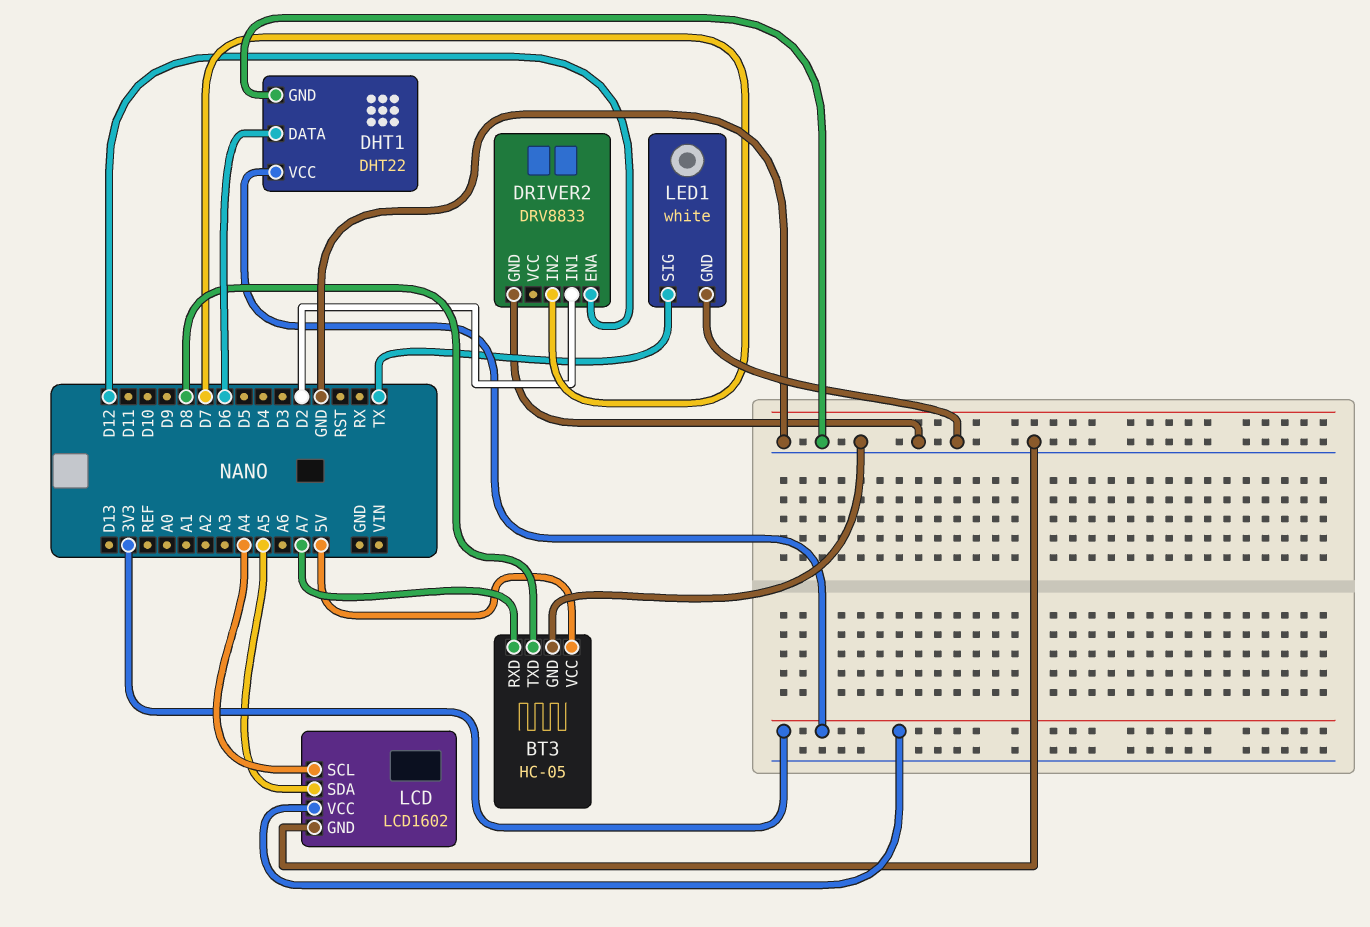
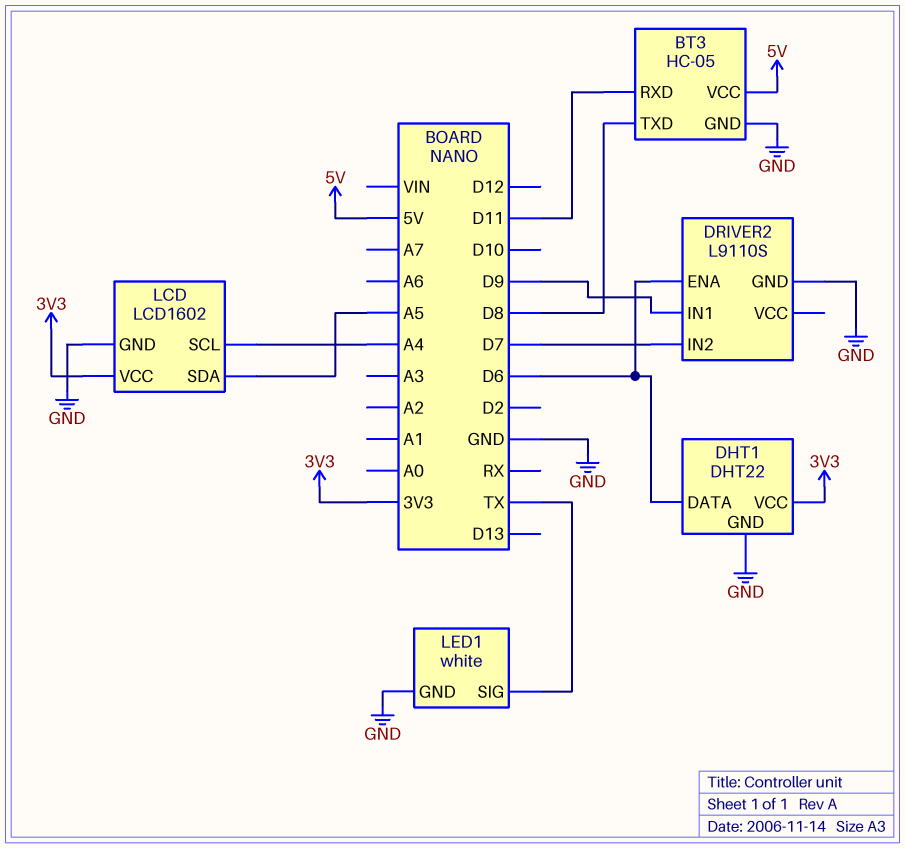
BT3 pin RXD: A7 -> D11
DRIVER2: DRV8833 -> L9110S
DRIVER2 pin ENA: D12 -> D6
DRIVER2 pin IN1: D2 -> D9

